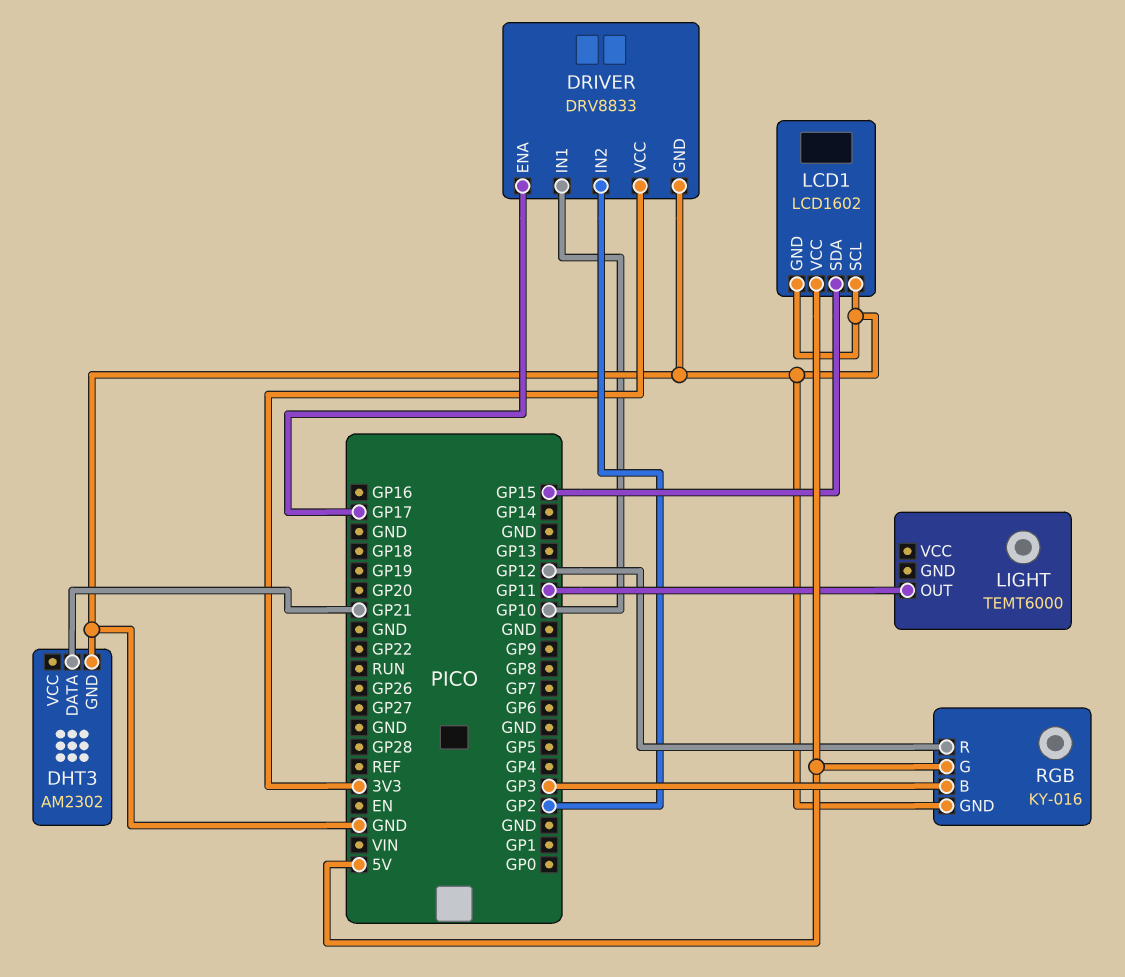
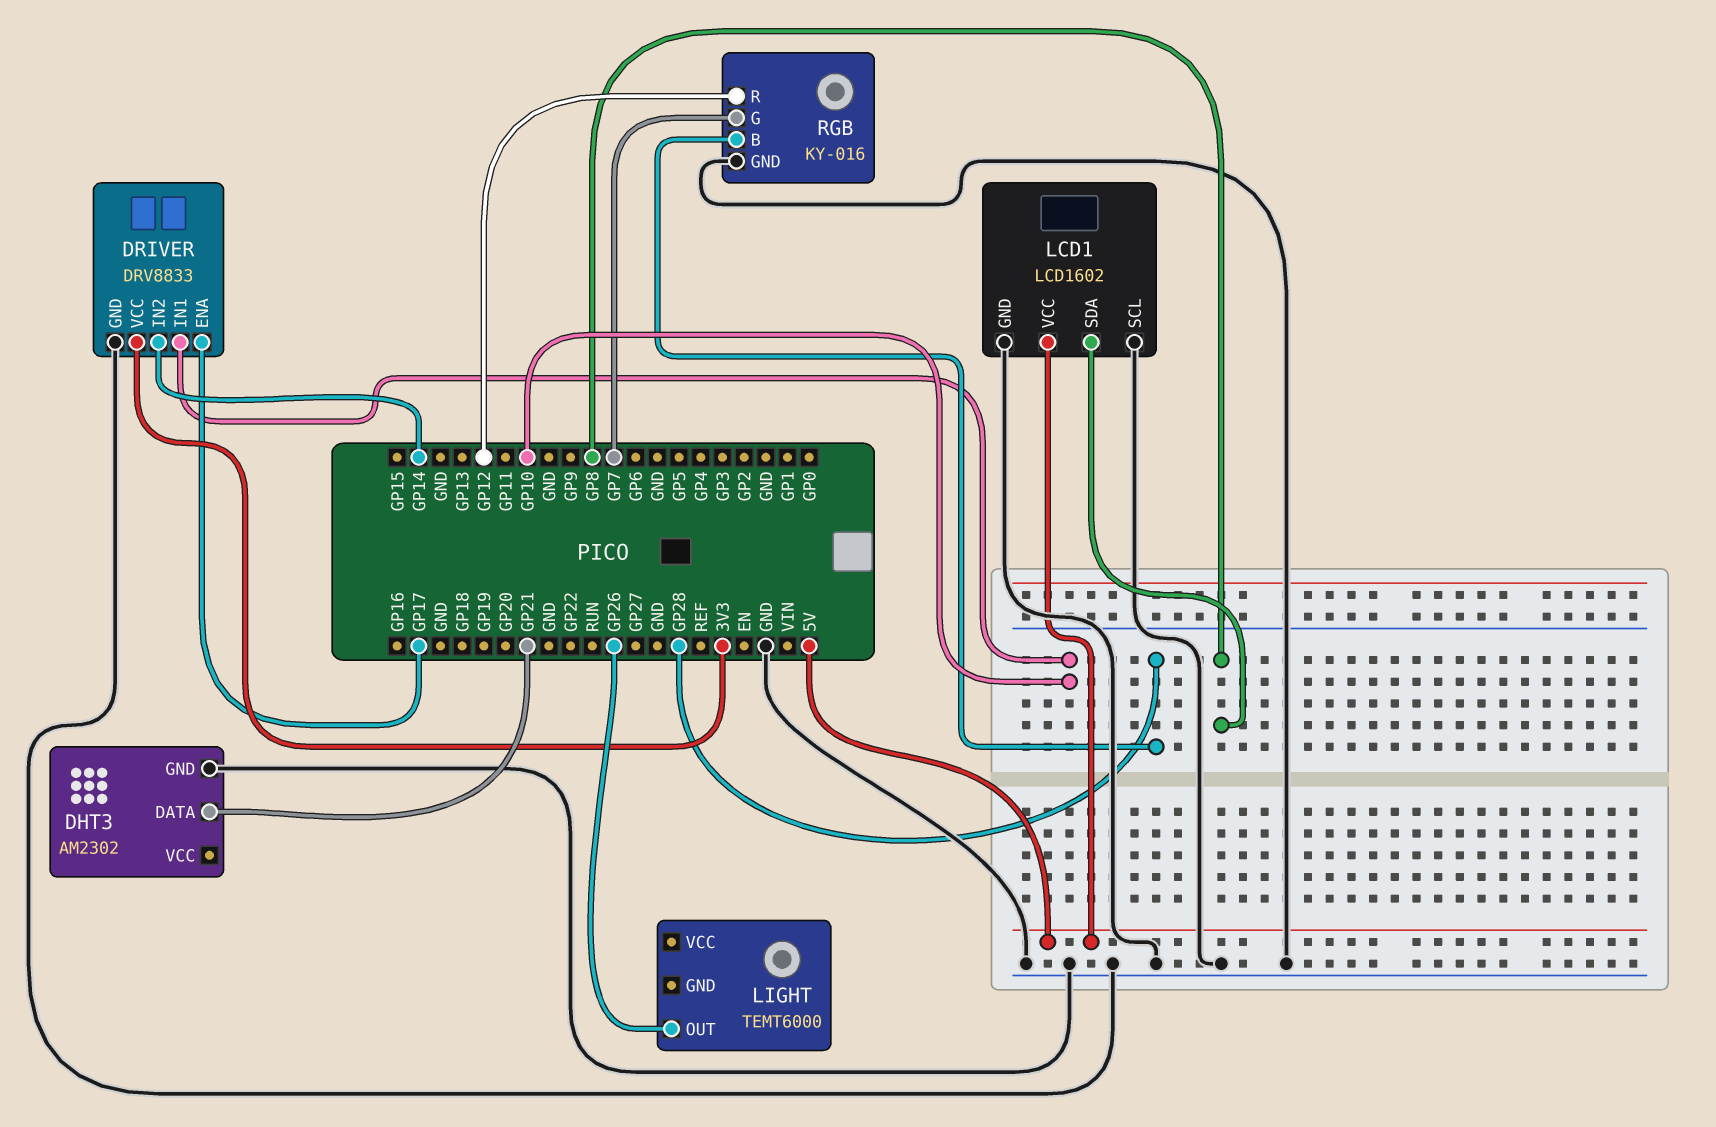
DRIVER pin IN2: GP2 -> GP14
LCD1 pin SDA: GP15 -> GP8
LIGHT pin OUT: GP11 -> GP26
RGB pin B: GP3 -> GP28
RGB pin G: 5V -> GP7

